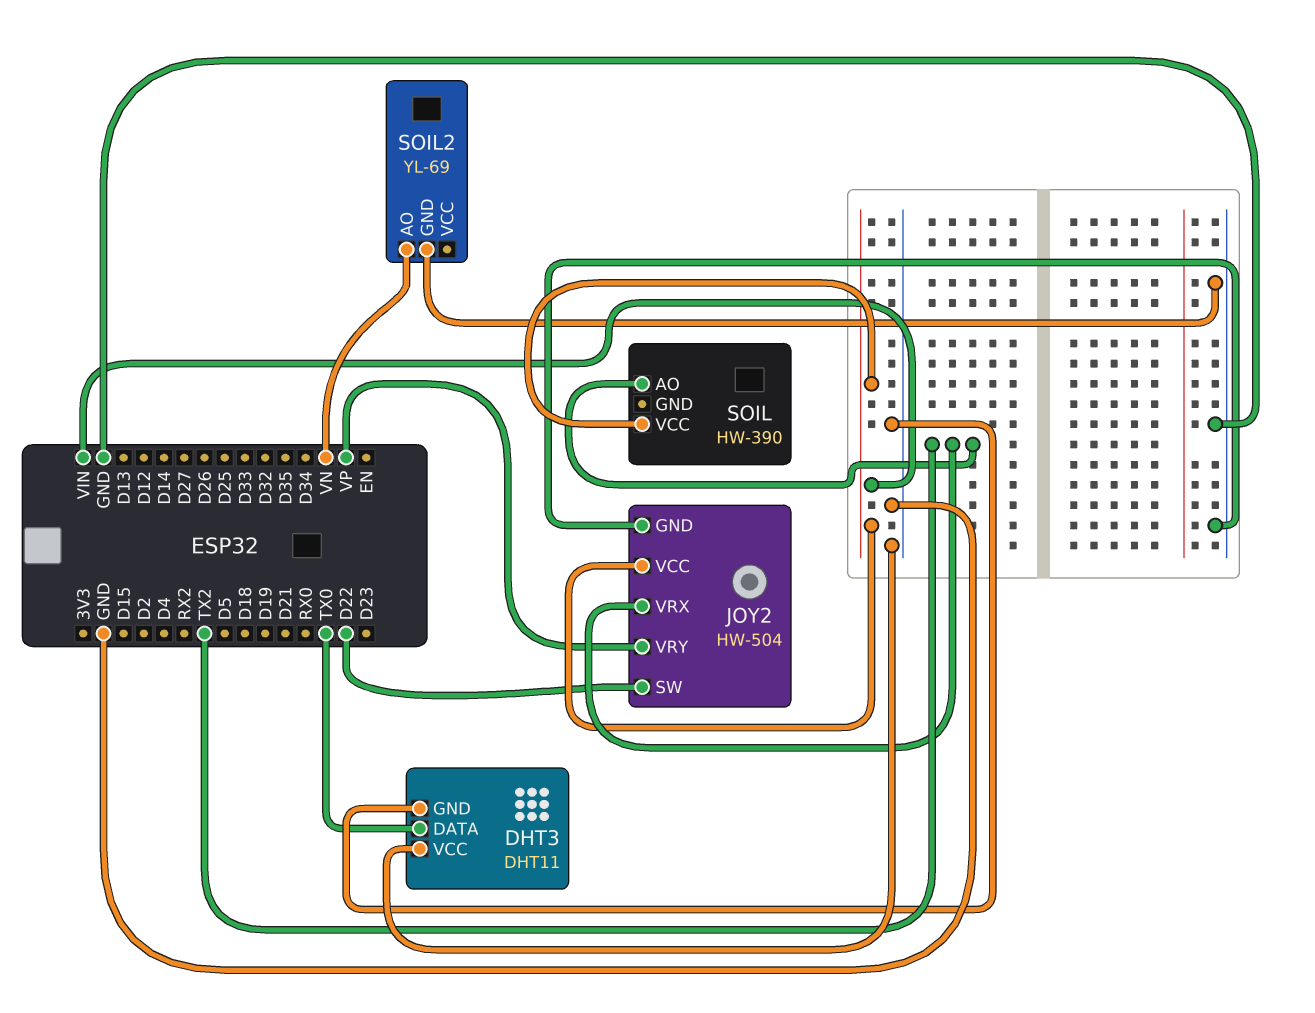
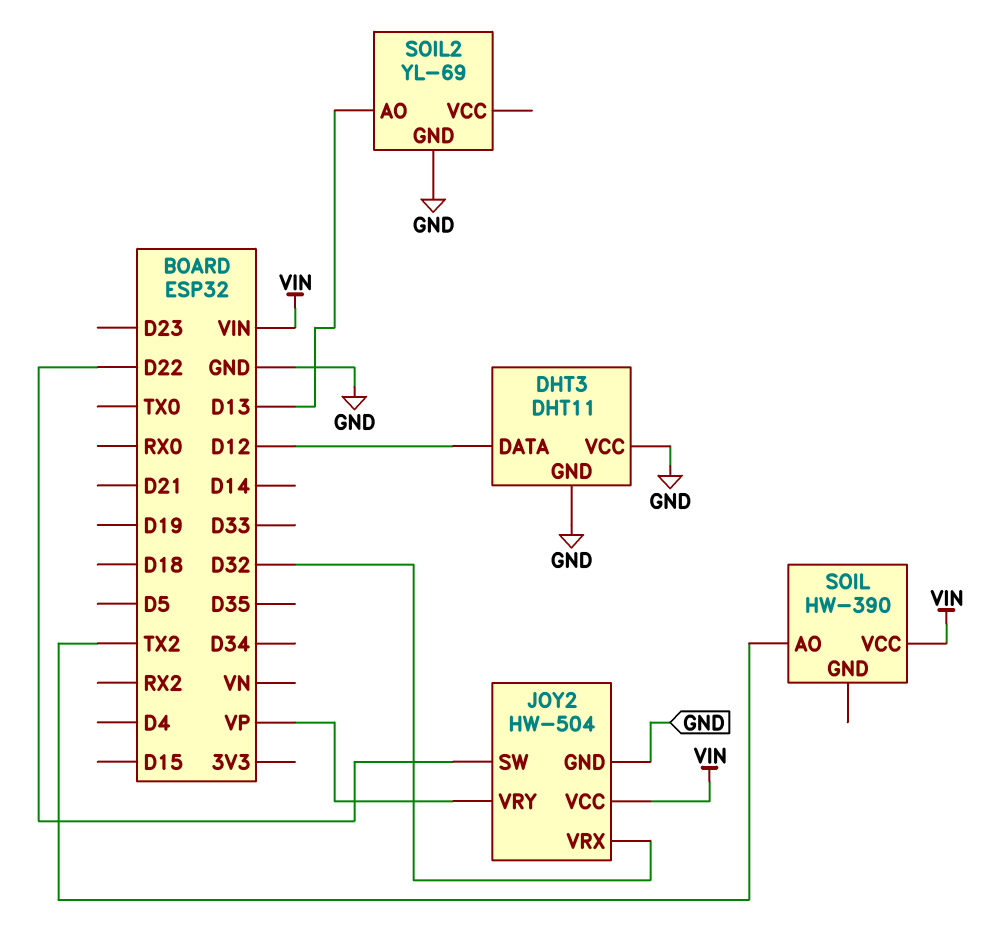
DHT3 pin DATA: TX0 -> D12
JOY2 pin VRX: TX2 -> D32
SOIL2 pin AO: VN -> D13

